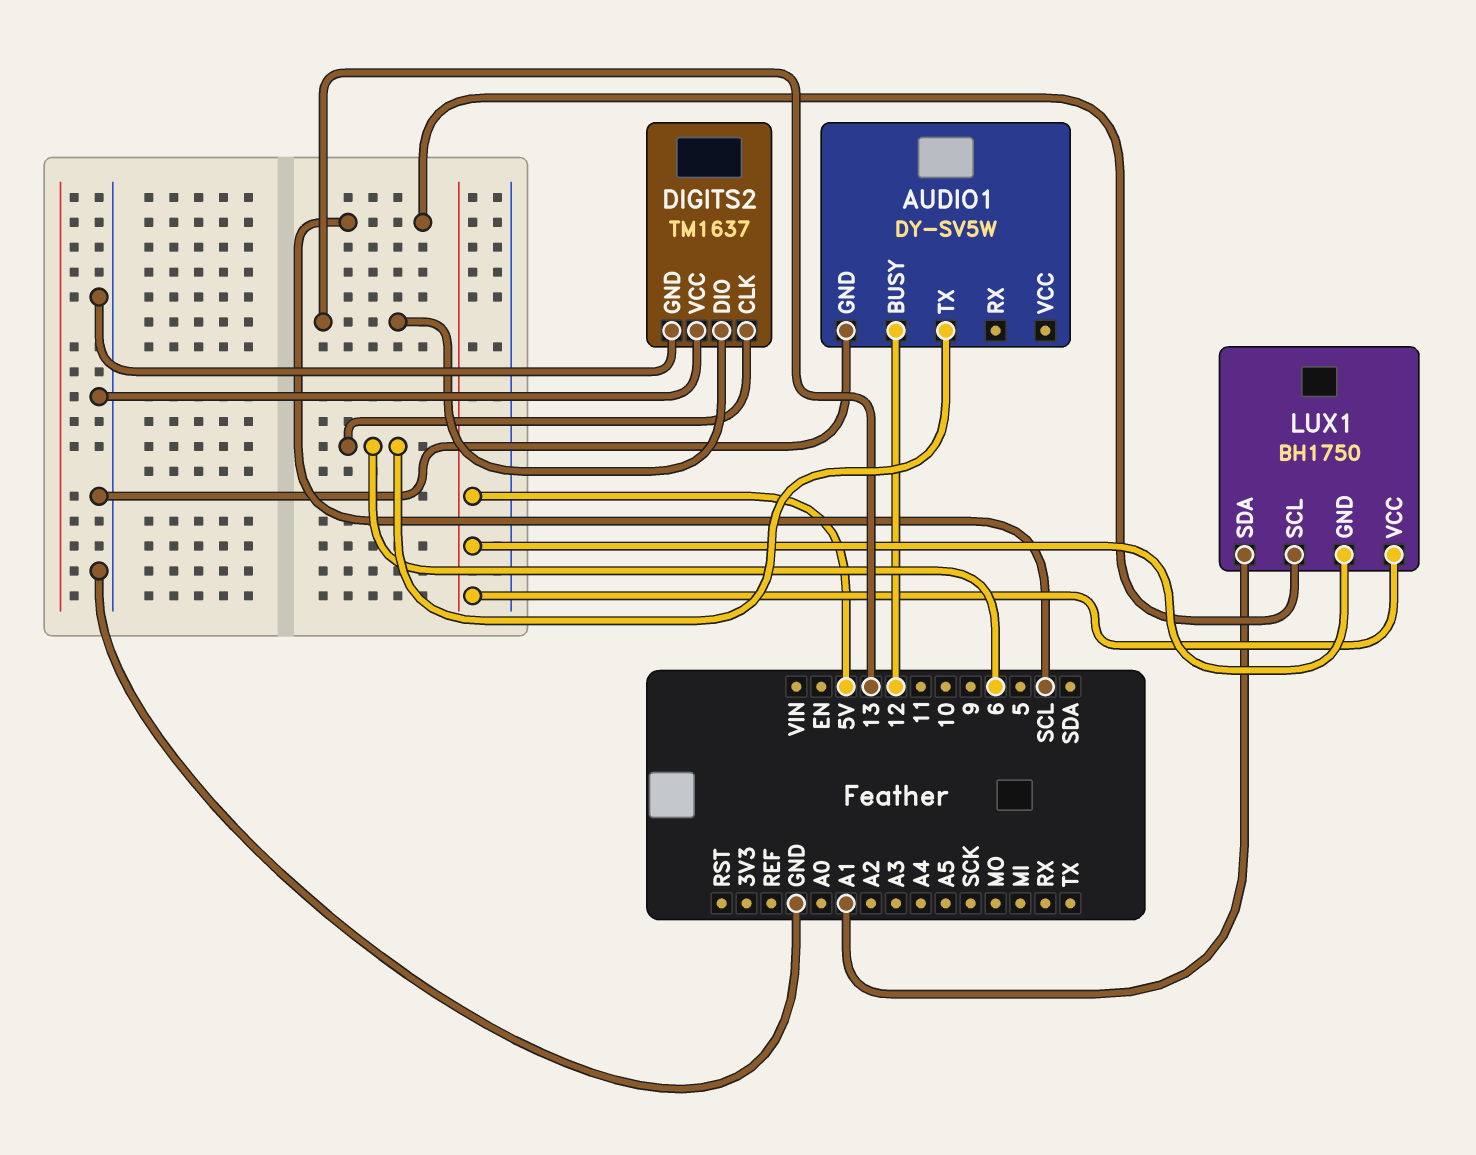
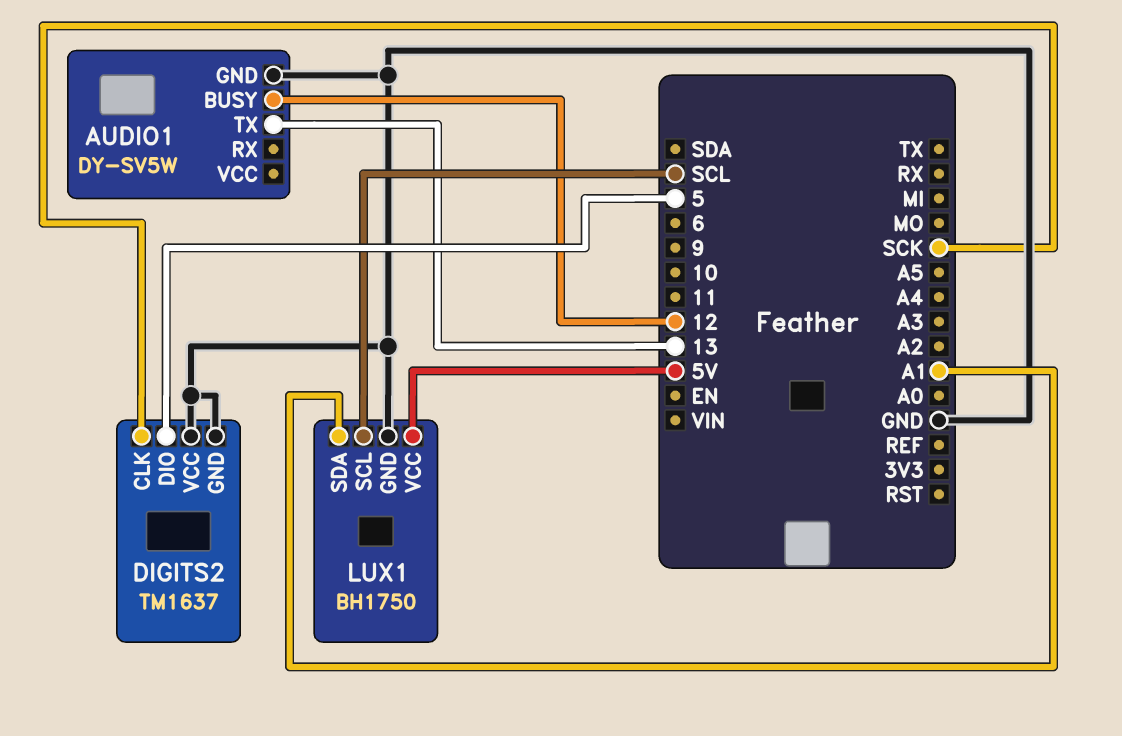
AUDIO1 pin TX: 6 -> 13
DIGITS2 pin CLK: 6 -> SCK
DIGITS2 pin DIO: 13 -> 5
LUX1 pin GND: 5V -> GND

